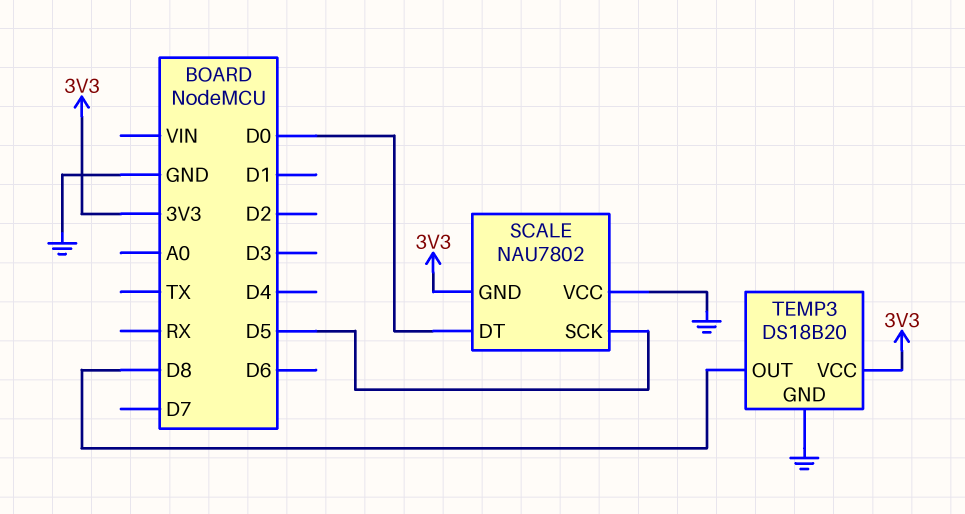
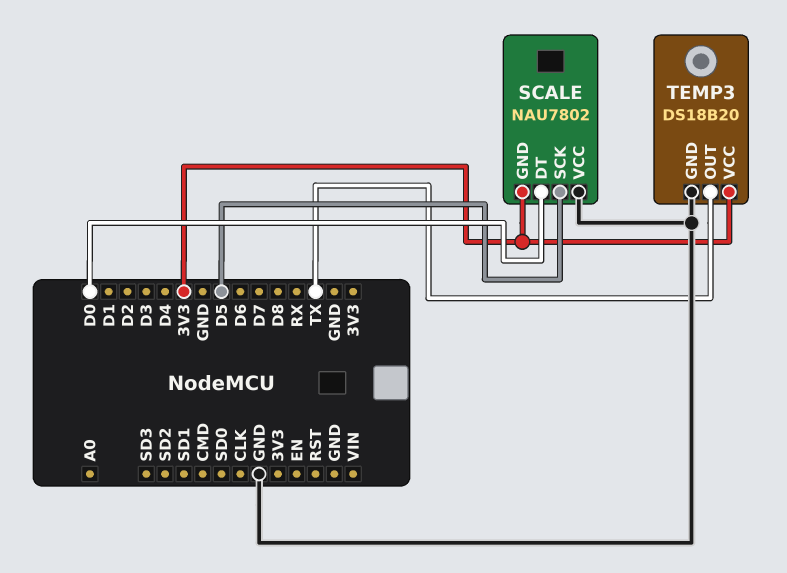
TEMP3 pin OUT: D8 -> TX

